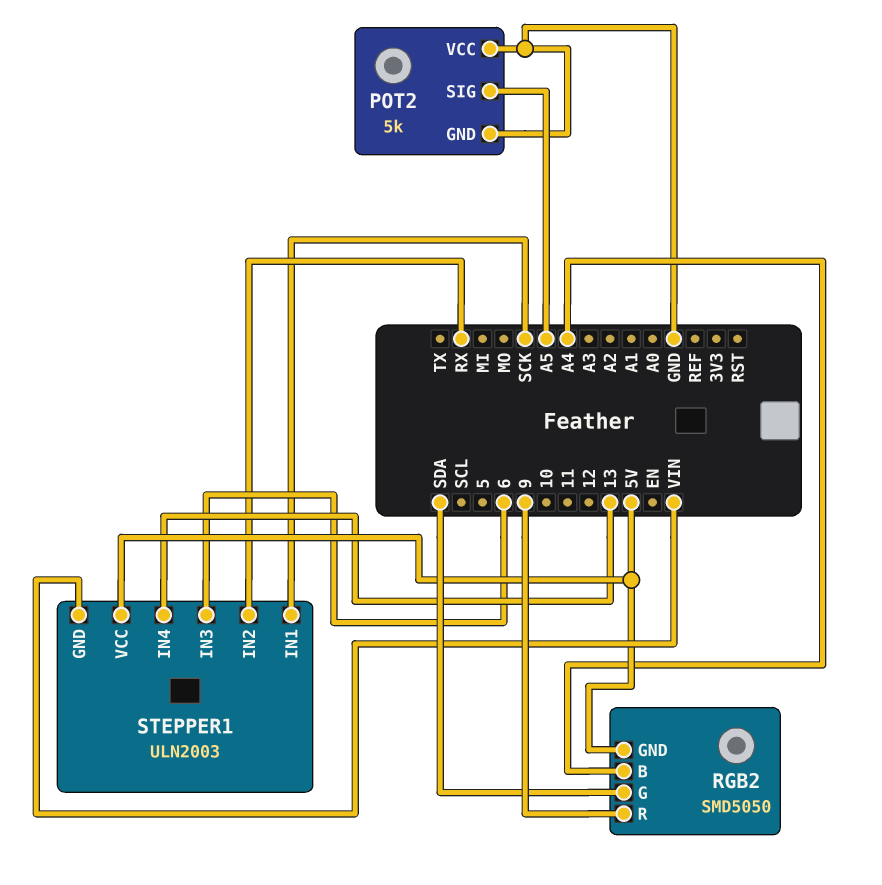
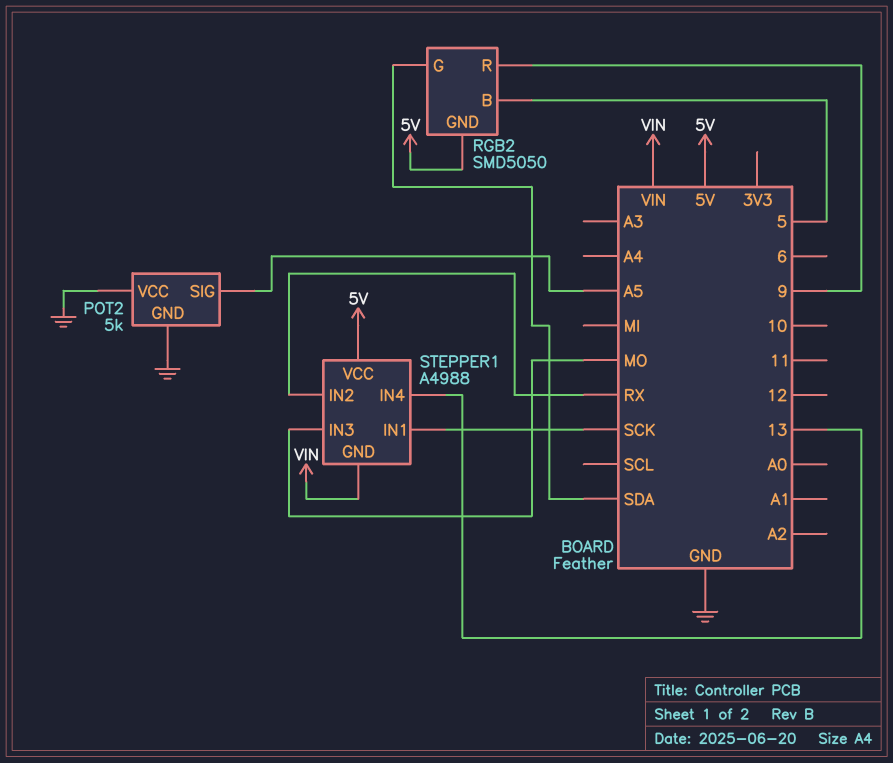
RGB2 pin B: A4 -> 5
STEPPER1: ULN2003 -> A4988
STEPPER1 pin IN3: 6 -> MO

